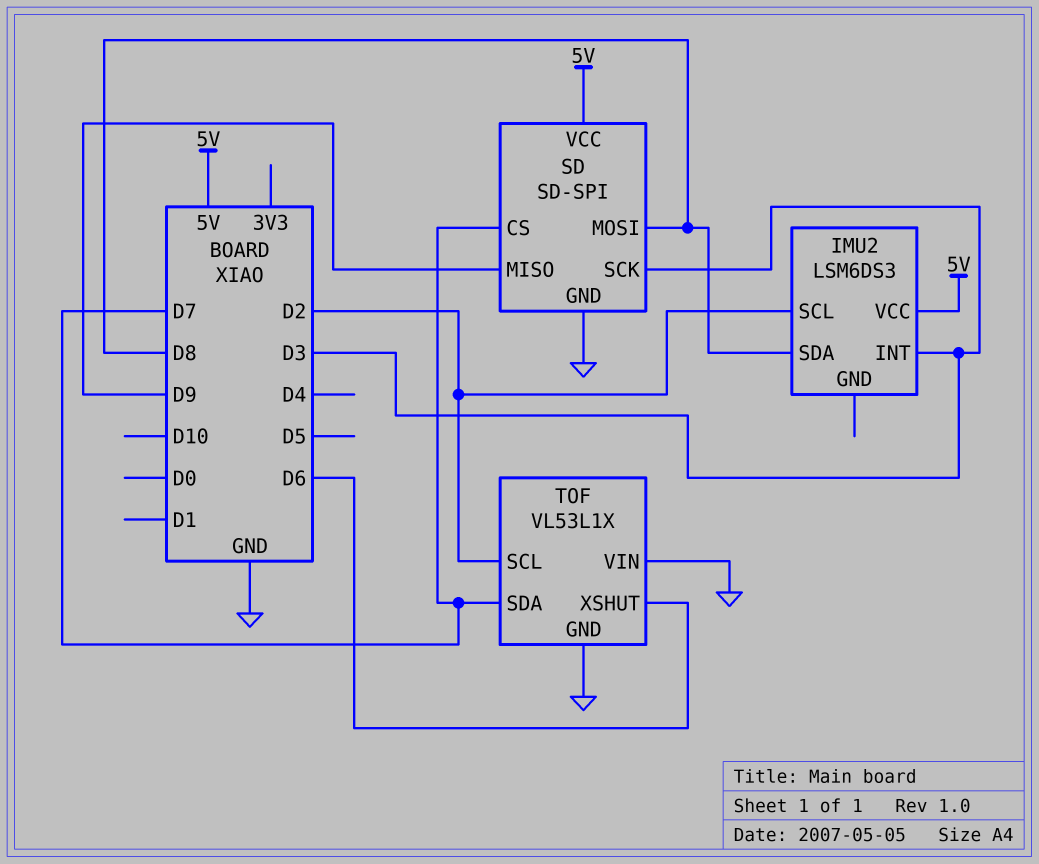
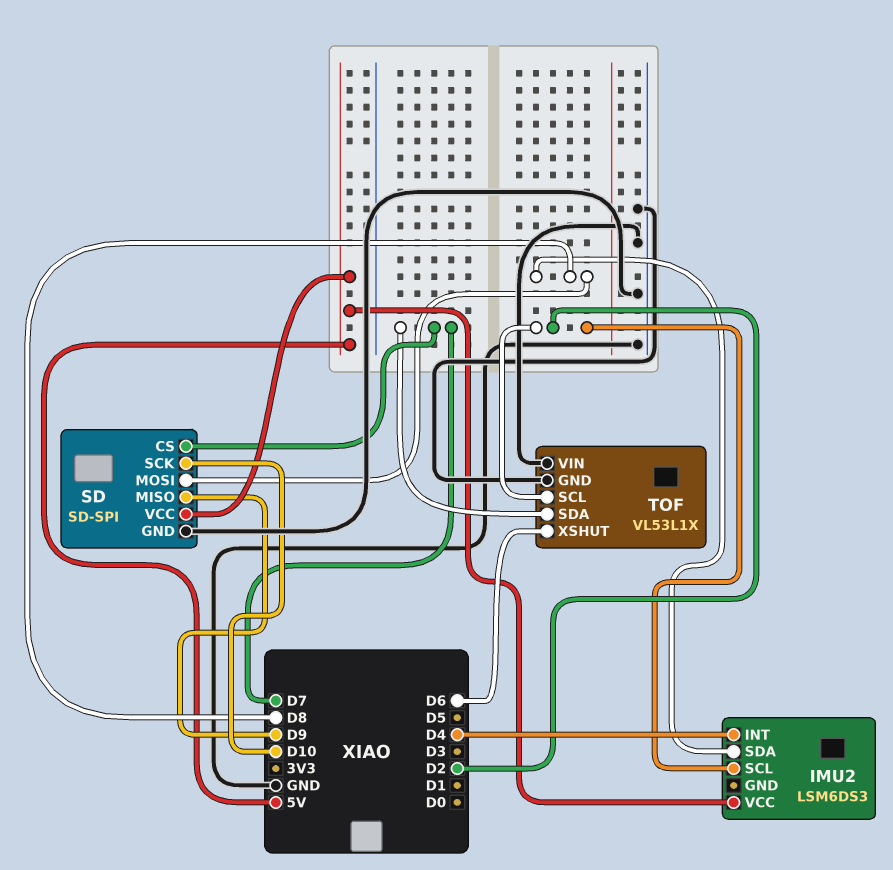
IMU2 pin INT: D3 -> D4
SD pin SCK: D3 -> D10

